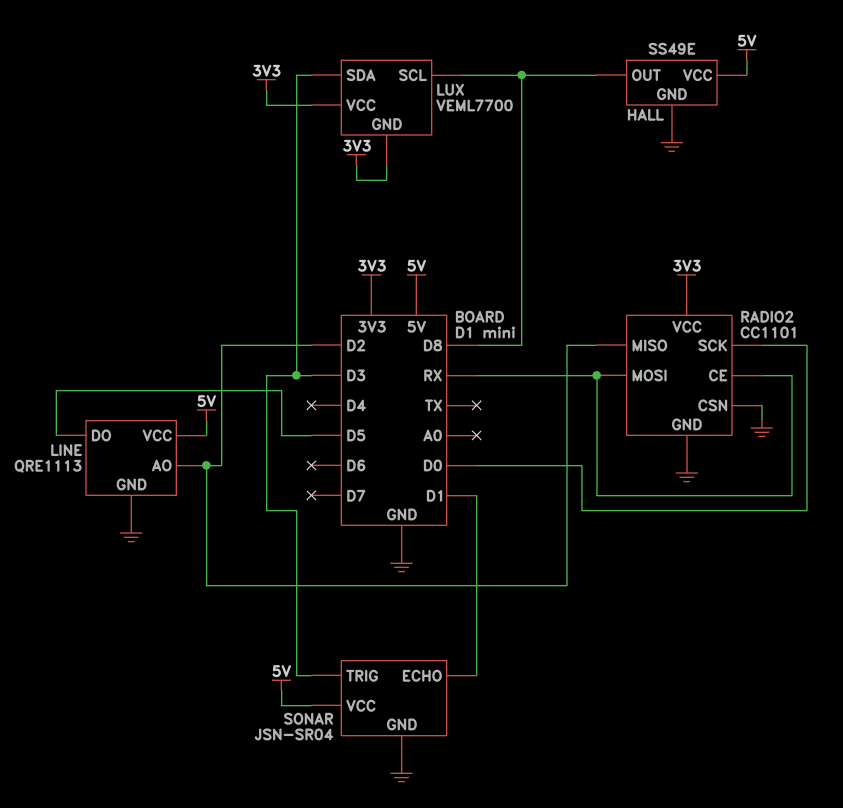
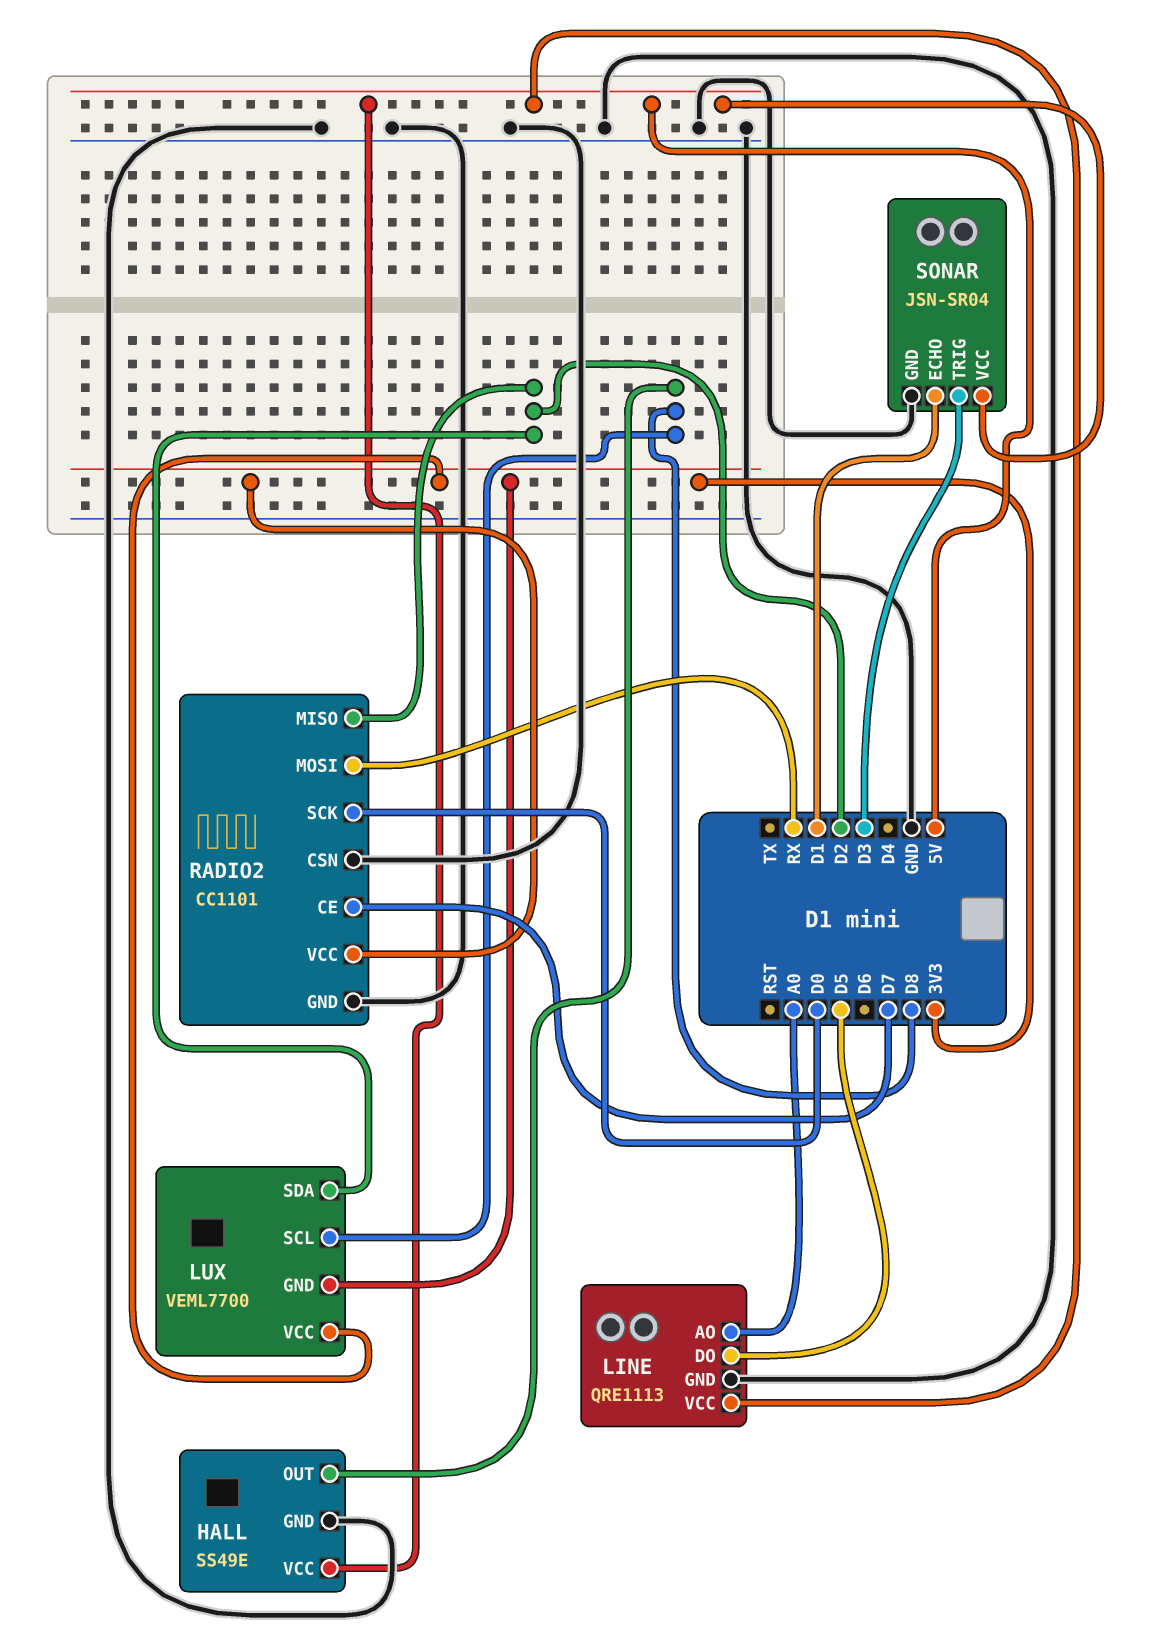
LINE pin AO: D2 -> A0
LUX pin SDA: D3 -> D2
RADIO2 pin CE: RX -> D7

